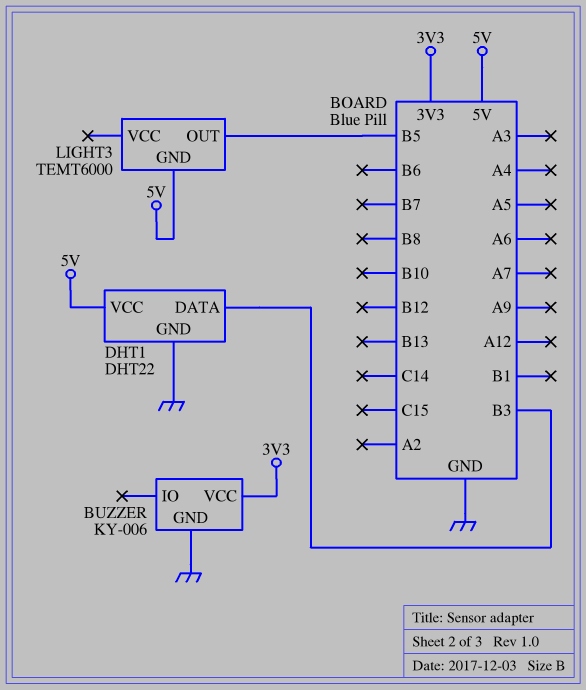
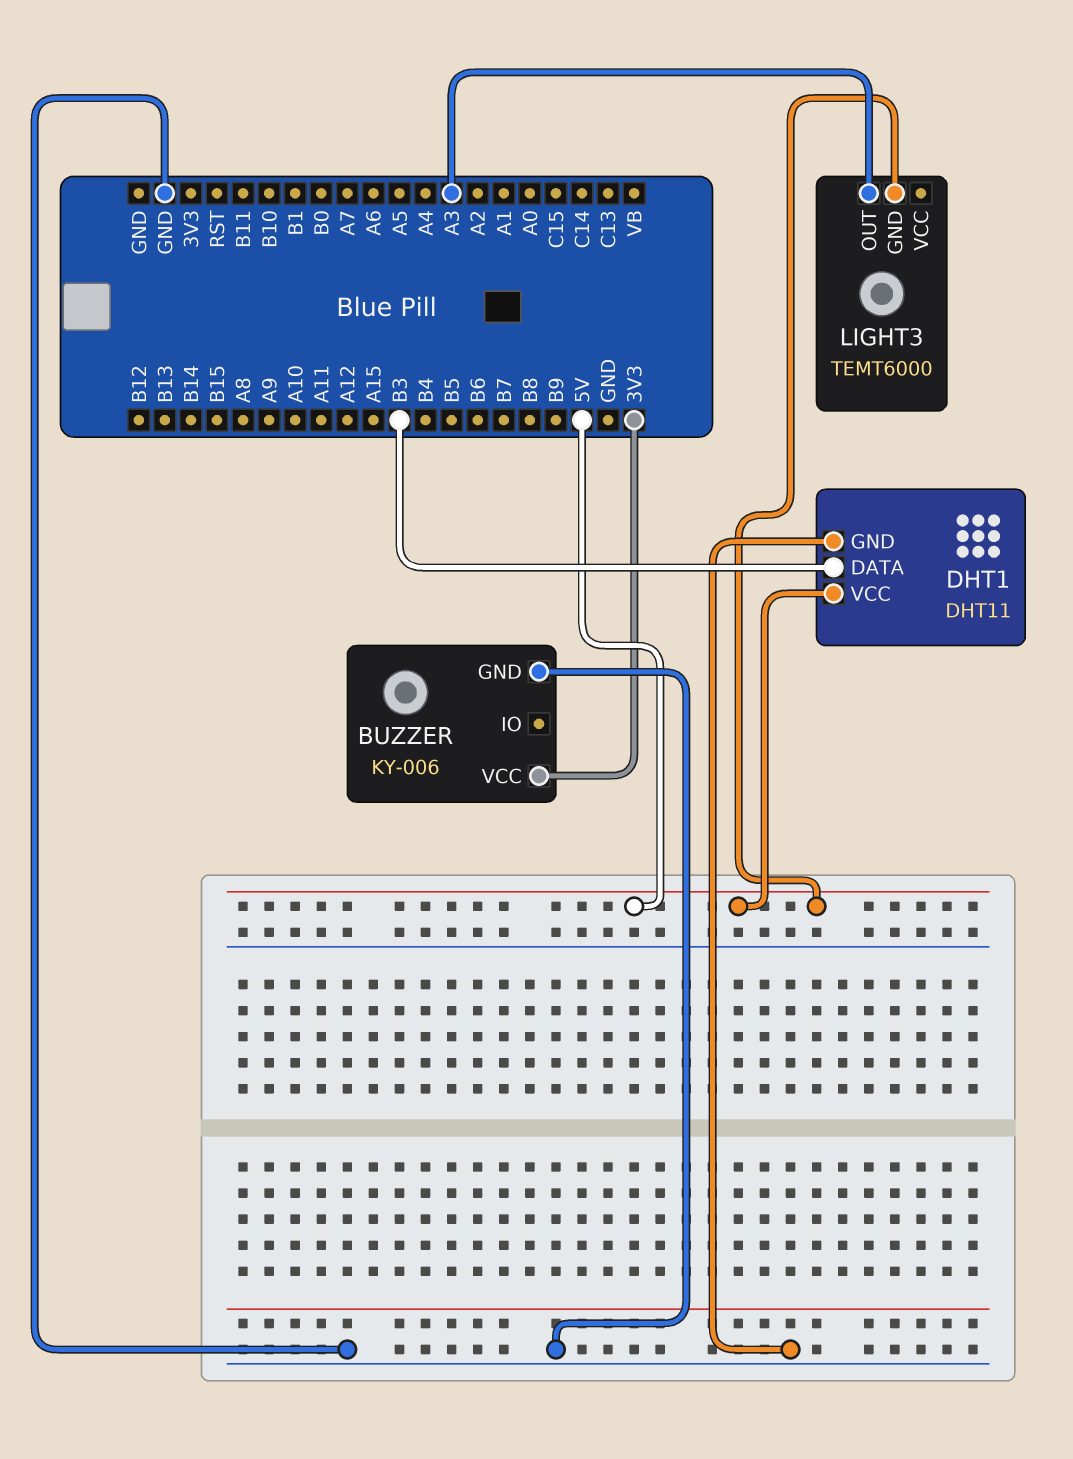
DHT1: DHT22 -> DHT11
LIGHT3 pin OUT: B5 -> A3

